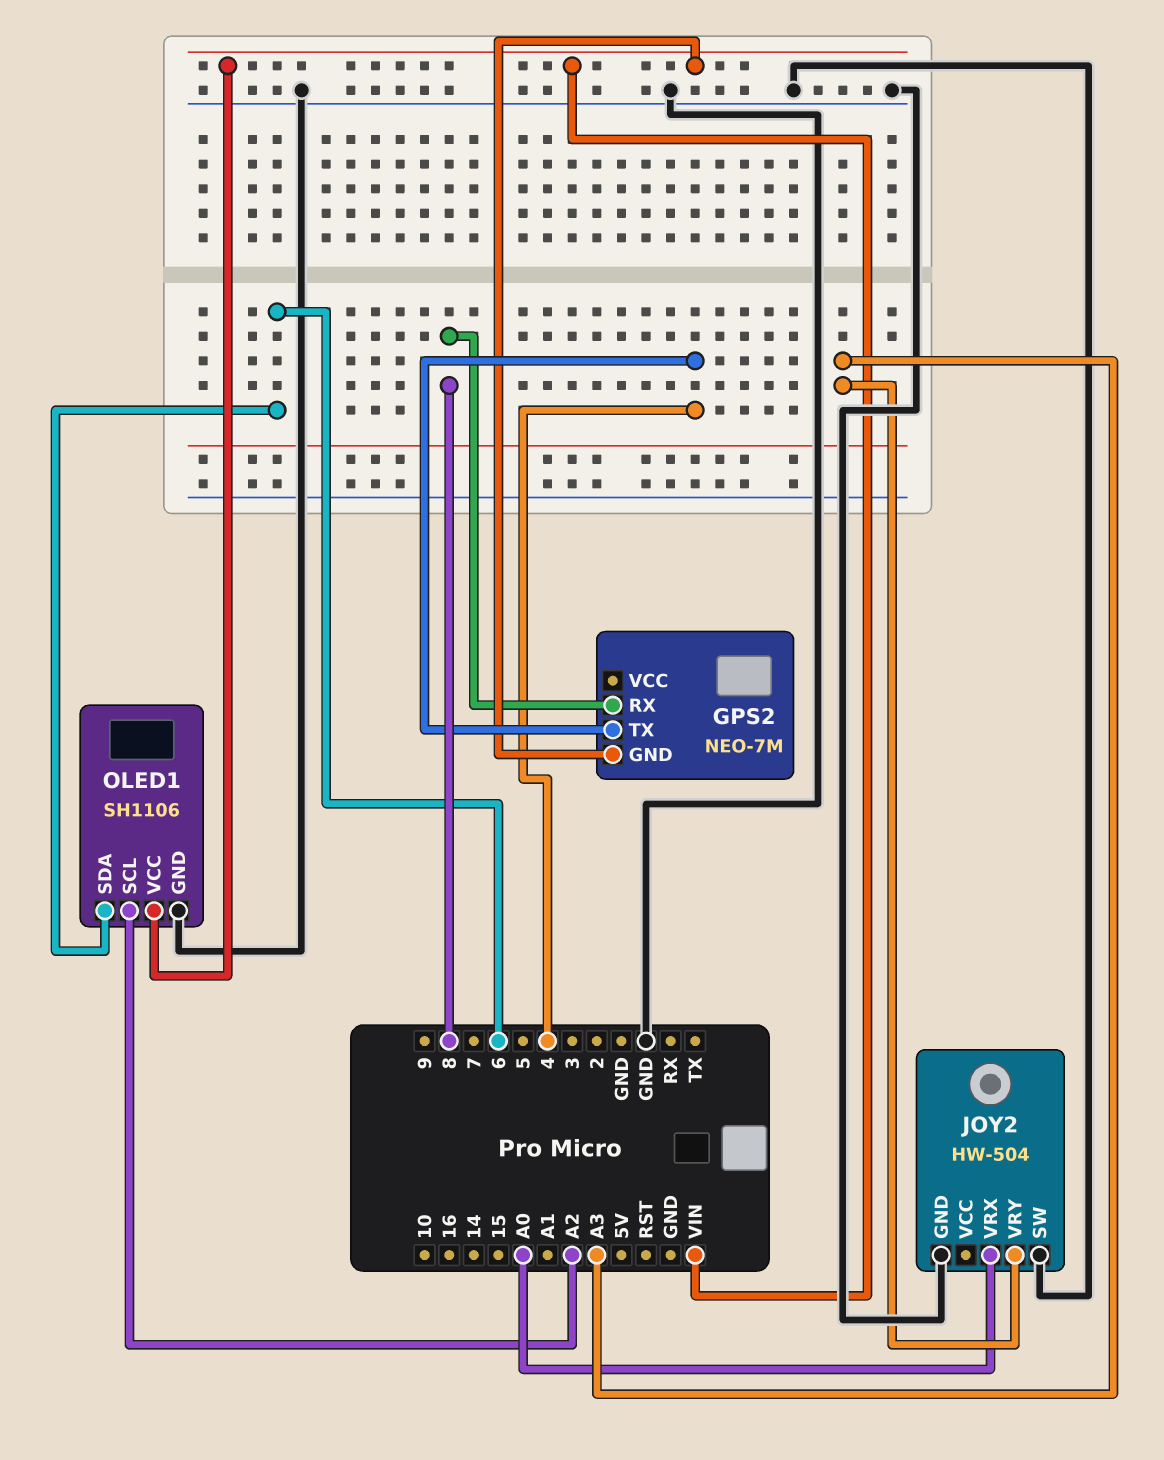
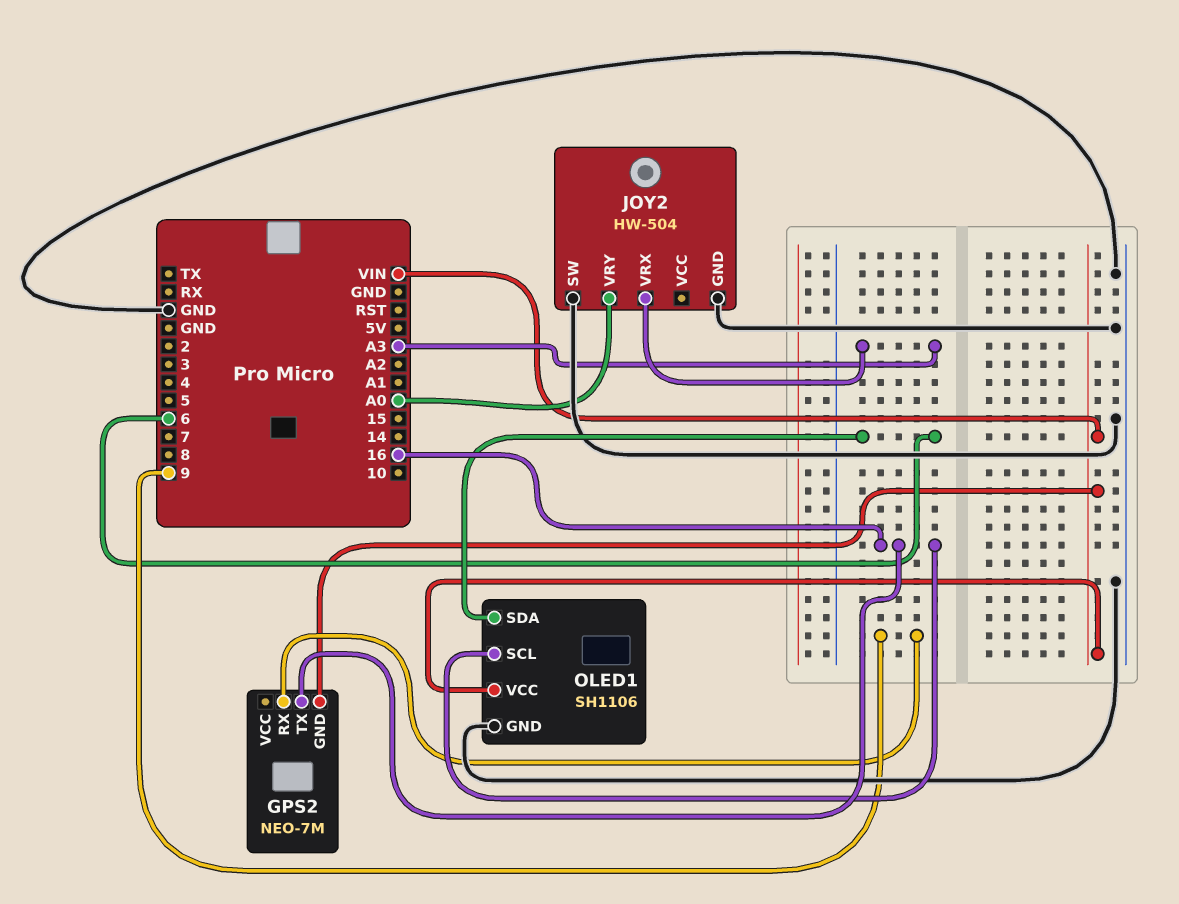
GPS2 pin RX: 8 -> 9
GPS2 pin TX: 4 -> 16
JOY2 pin VRX: A0 -> A3
JOY2 pin VRY: A3 -> A0
OLED1 pin SCL: A2 -> 16

